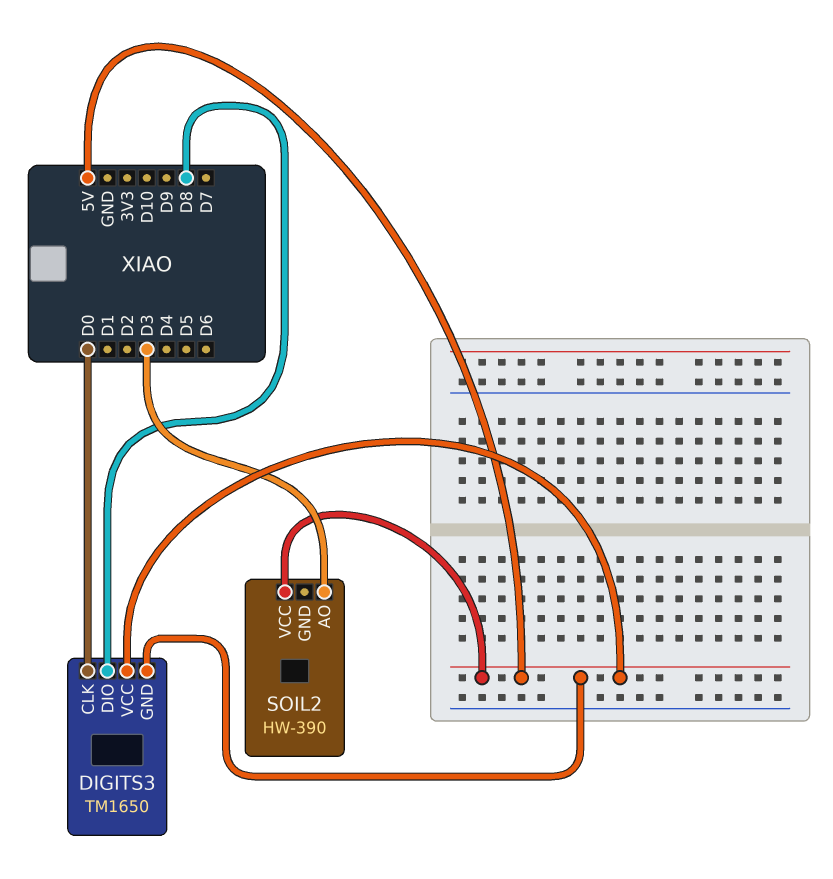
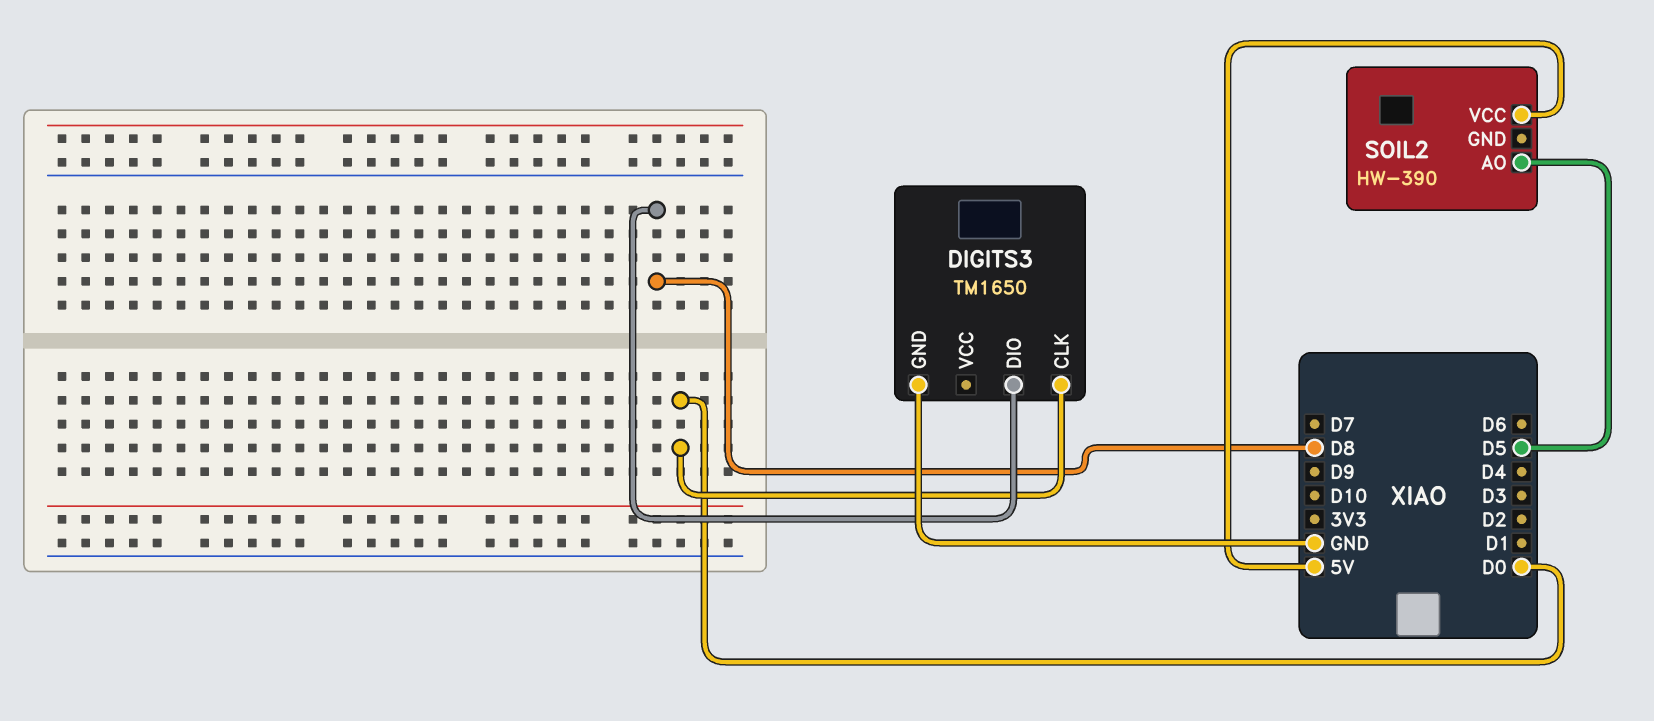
DIGITS3 pin GND: 5V -> GND
DIGITS3 pin VCC: 5V -> none
SOIL2 pin AO: D3 -> D5

